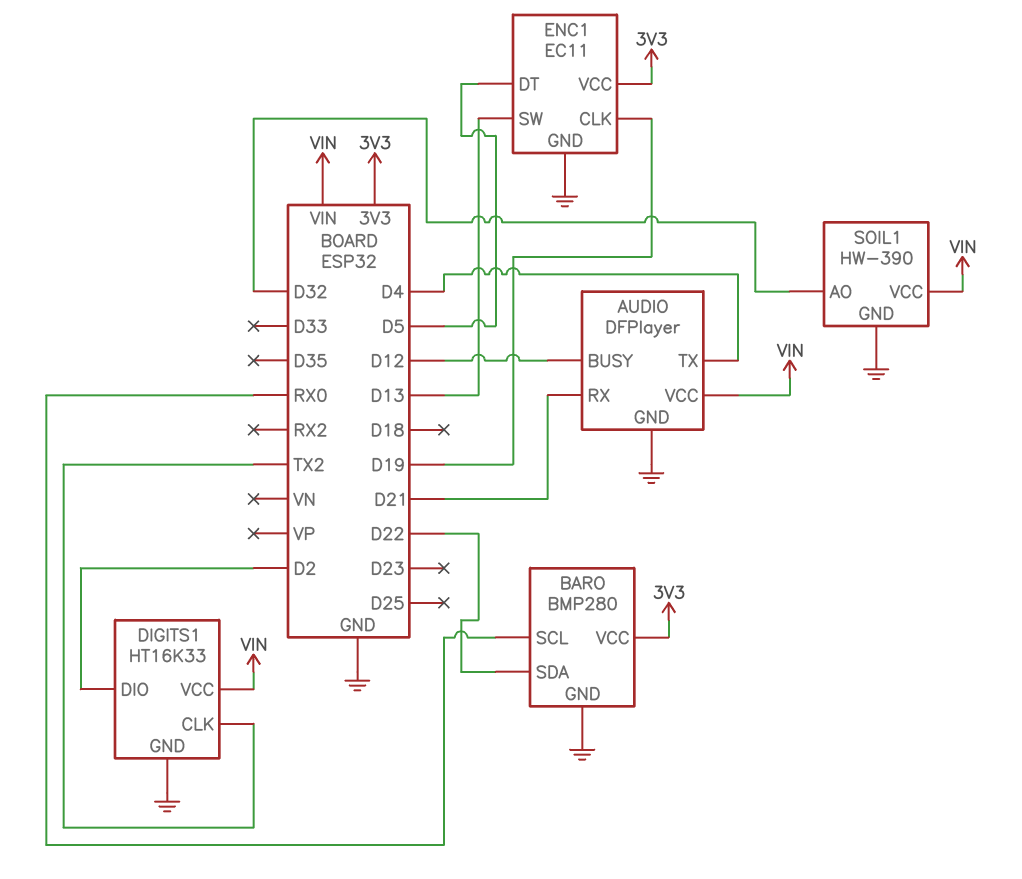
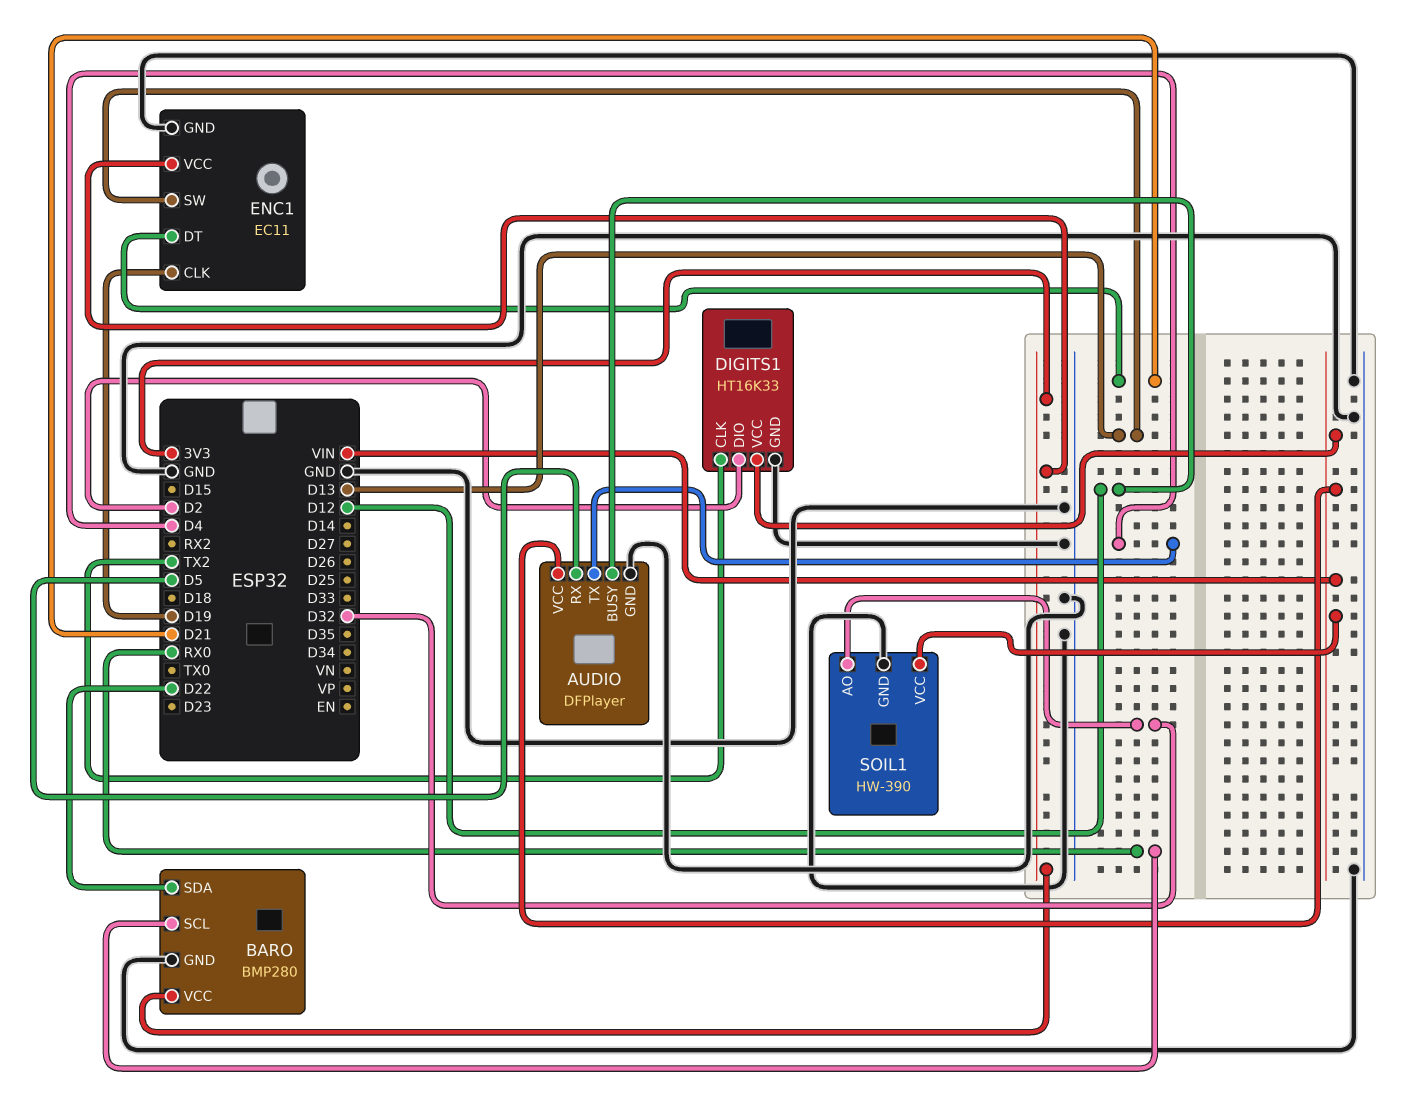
AUDIO pin RX: D21 -> D5
ENC1 pin DT: D5 -> D21

